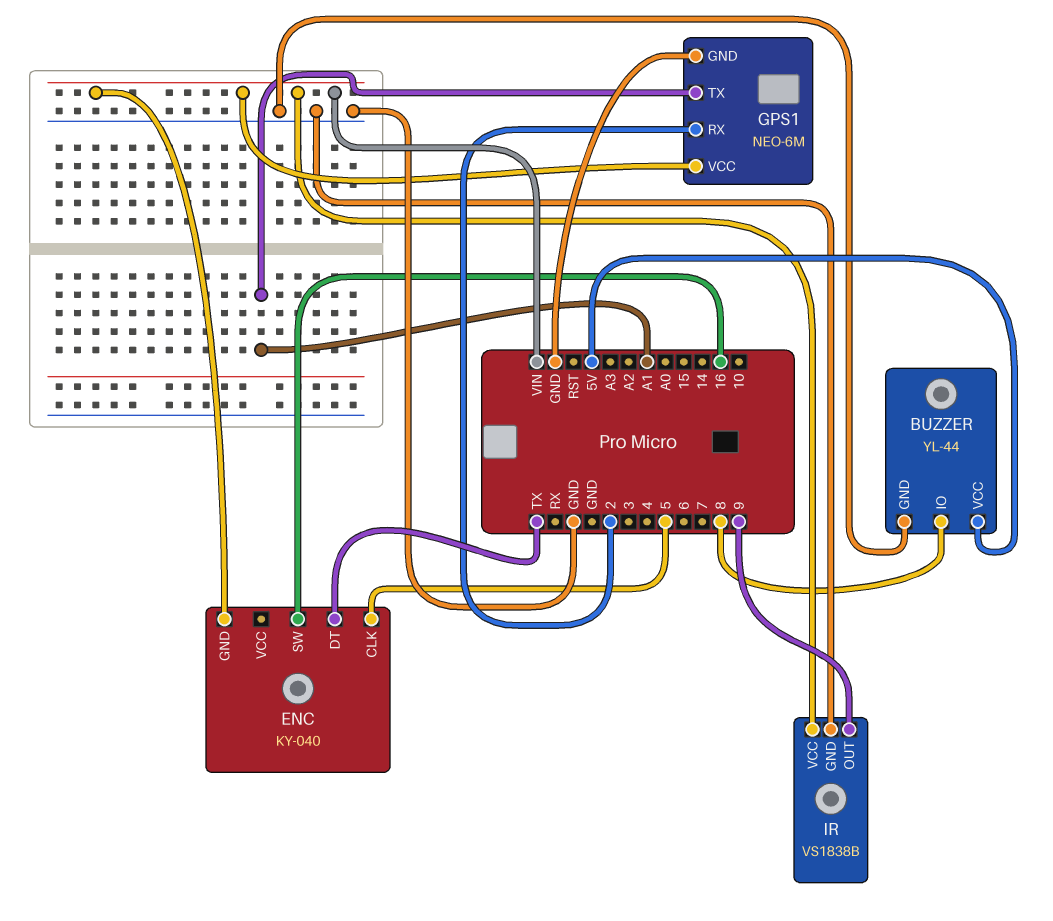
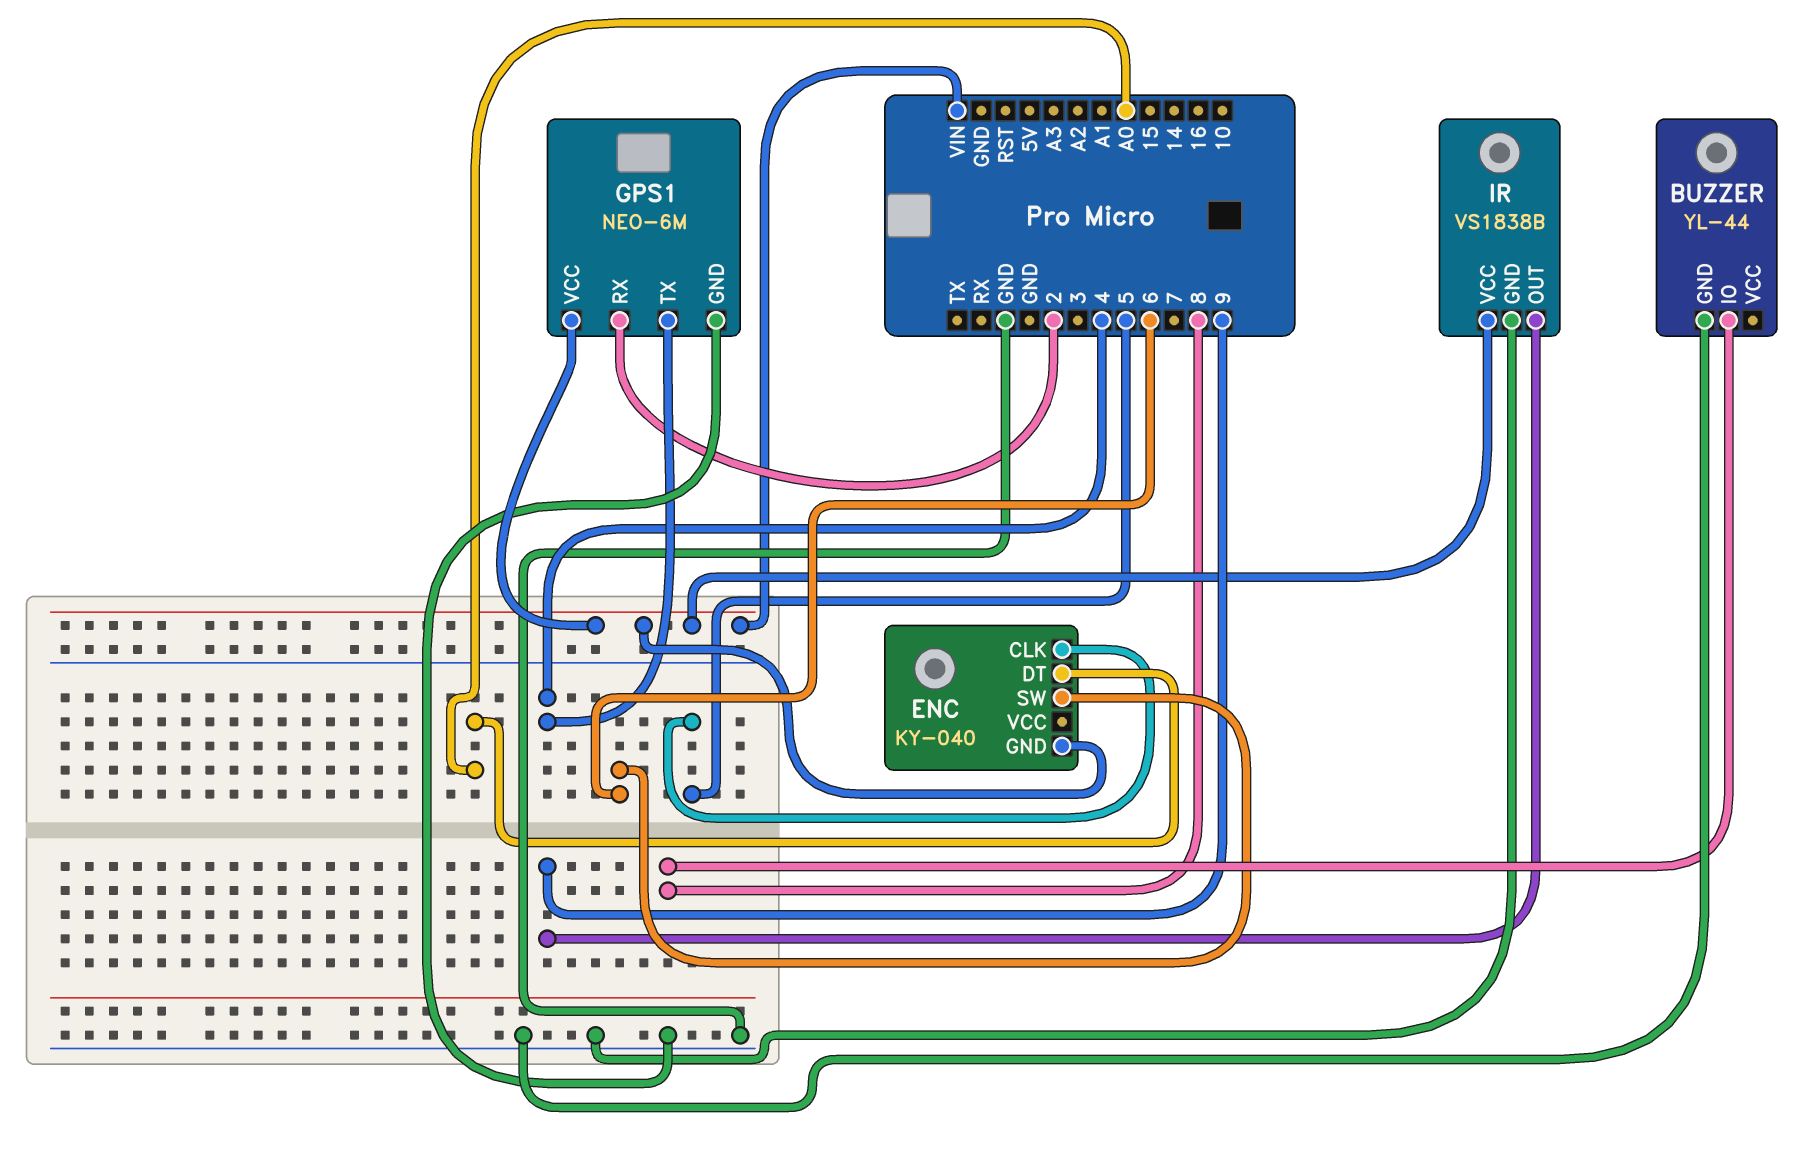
BUZZER pin VCC: 5V -> none
ENC pin DT: TX -> A0
ENC pin SW: 16 -> 6
GPS1 pin TX: A1 -> 4

